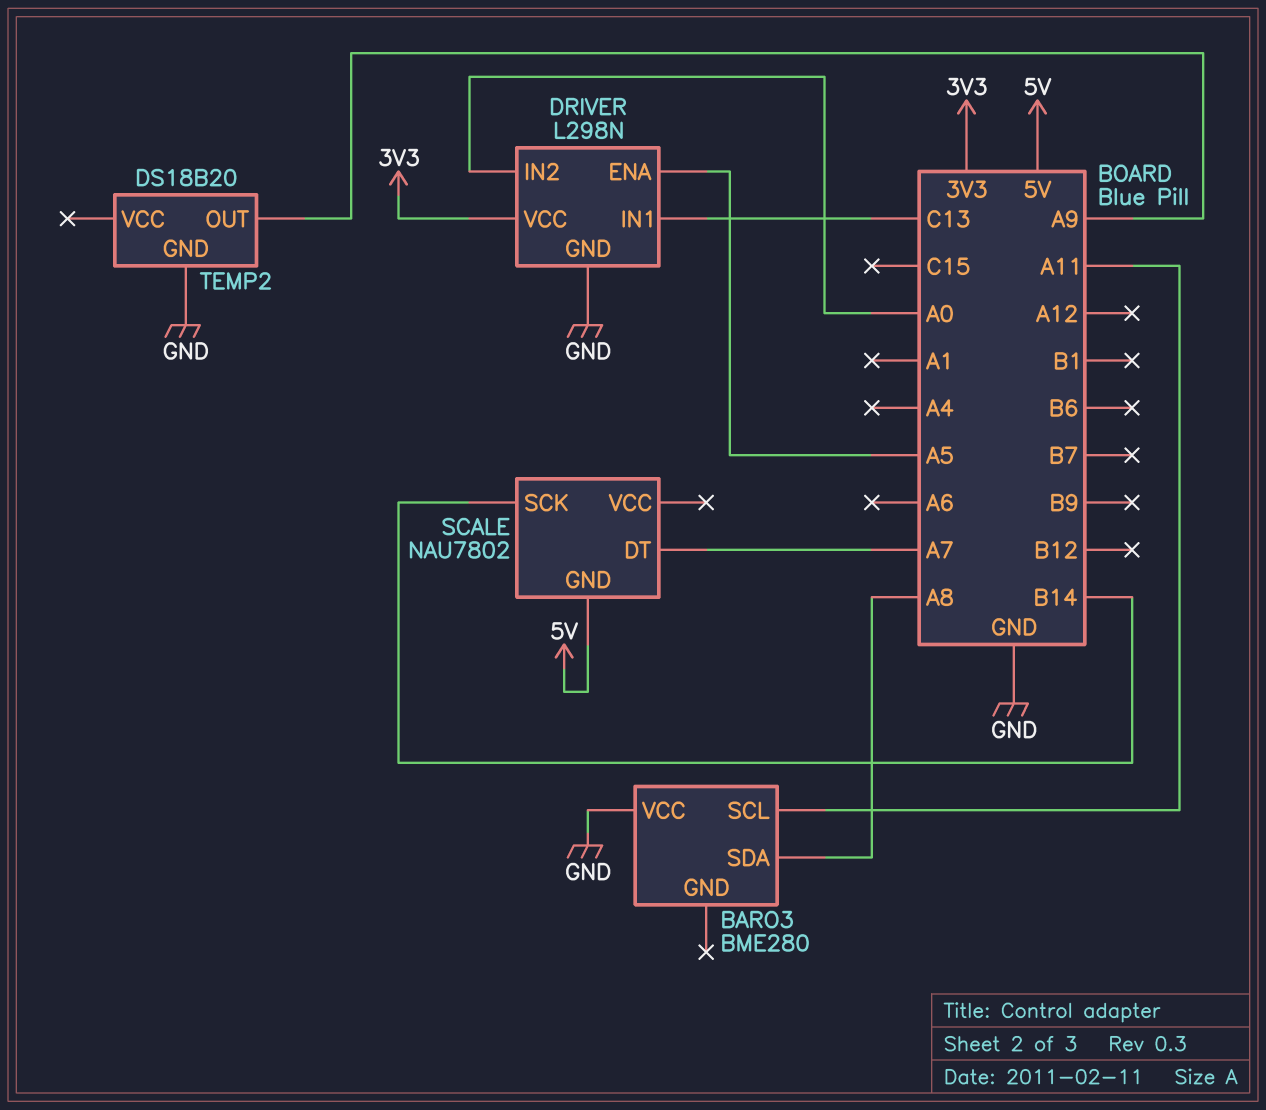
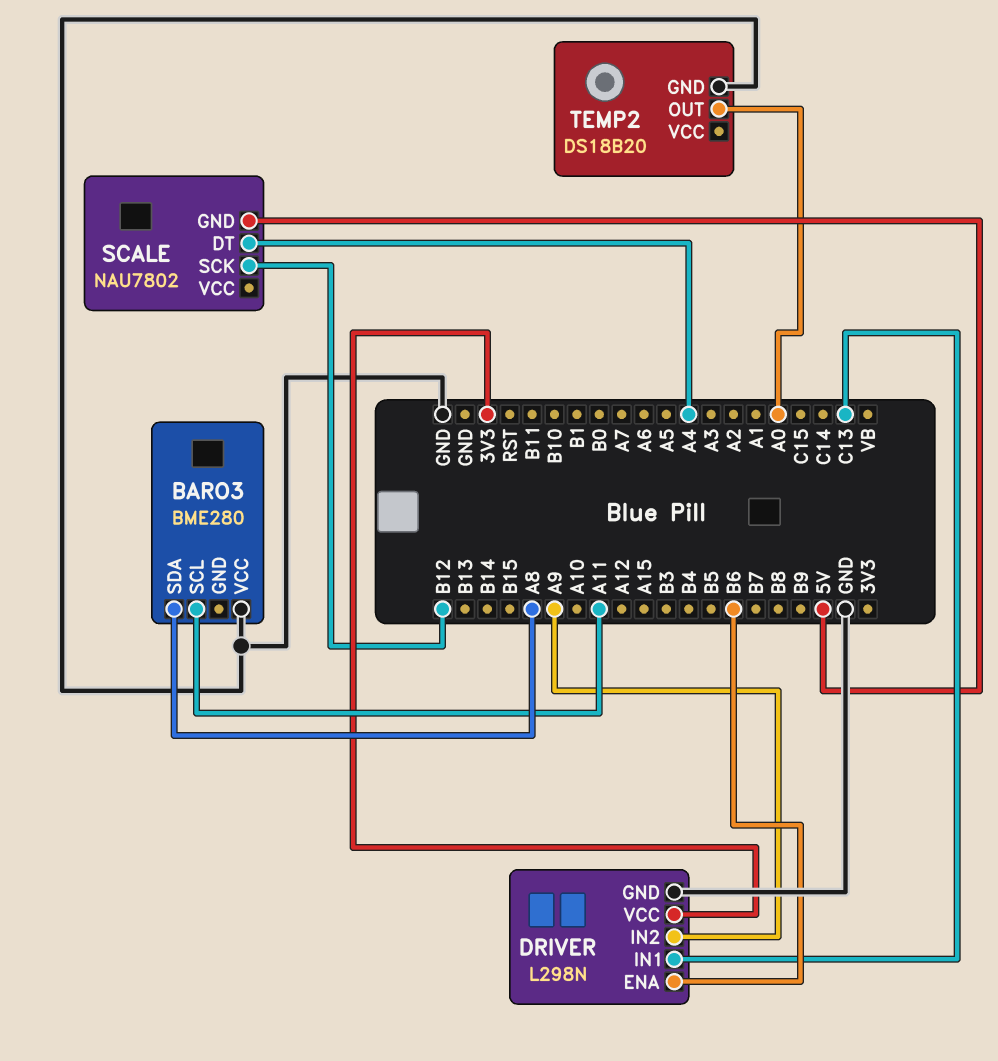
DRIVER pin ENA: A5 -> B6
DRIVER pin IN2: A0 -> A9
SCALE pin DT: A7 -> A4
SCALE pin SCK: B14 -> B12
TEMP2 pin OUT: A9 -> A0

